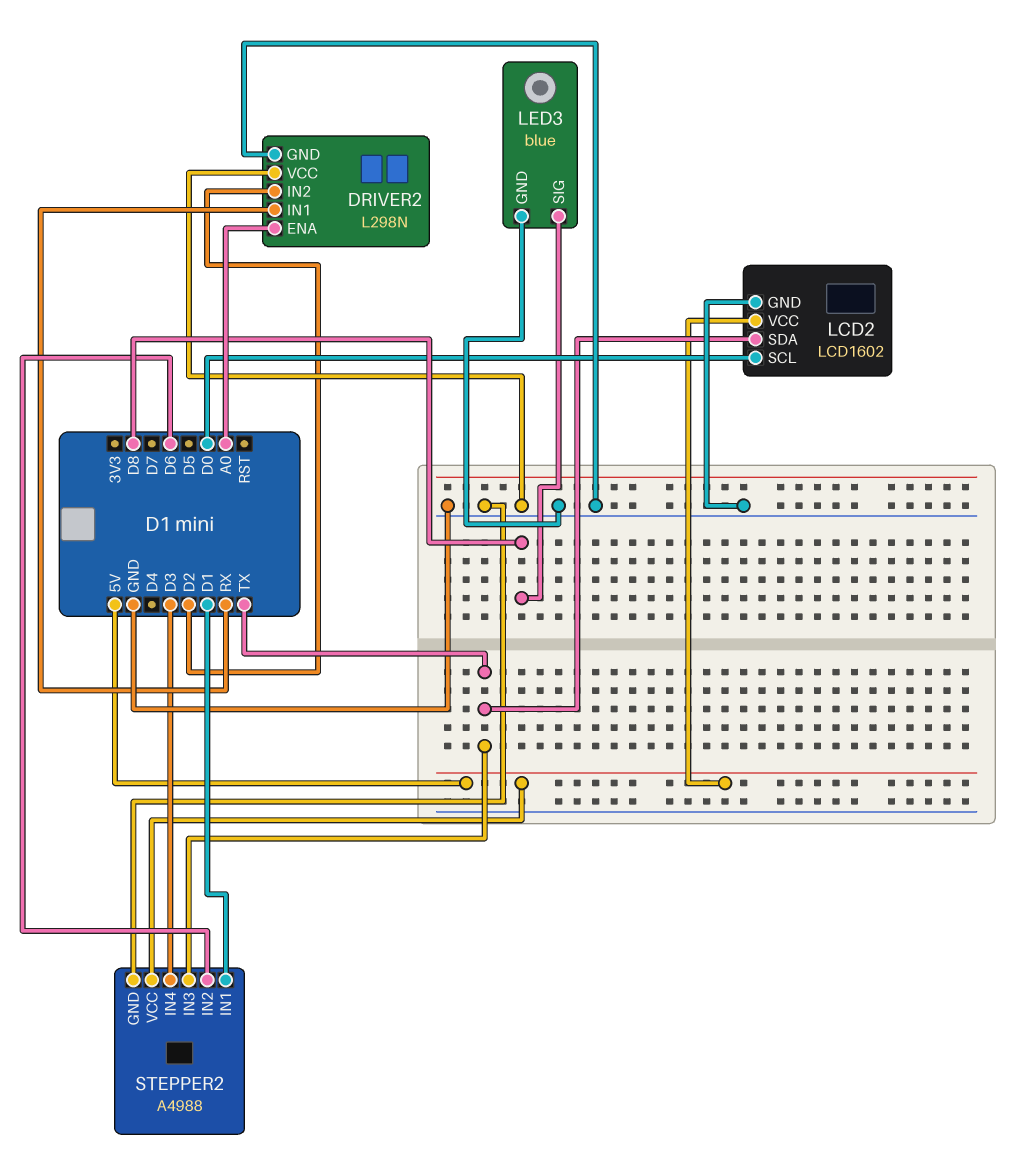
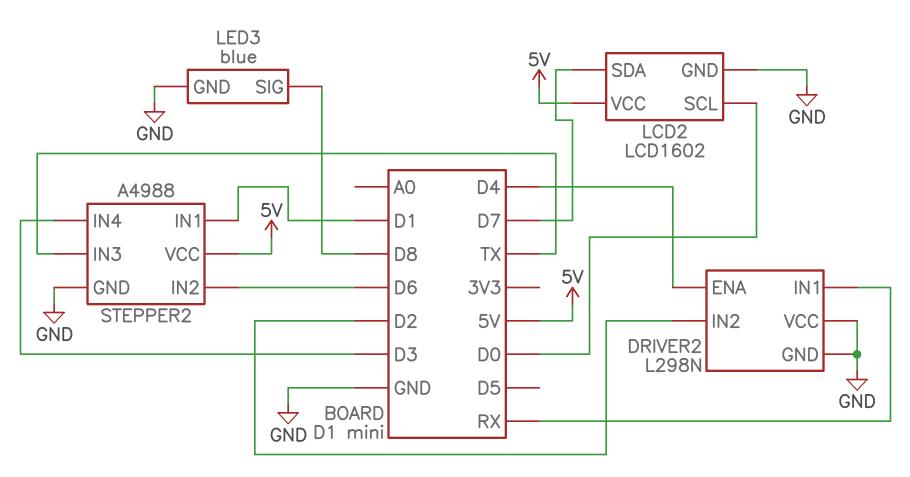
DRIVER2 pin ENA: A0 -> D4
LCD2 pin SDA: TX -> D7

